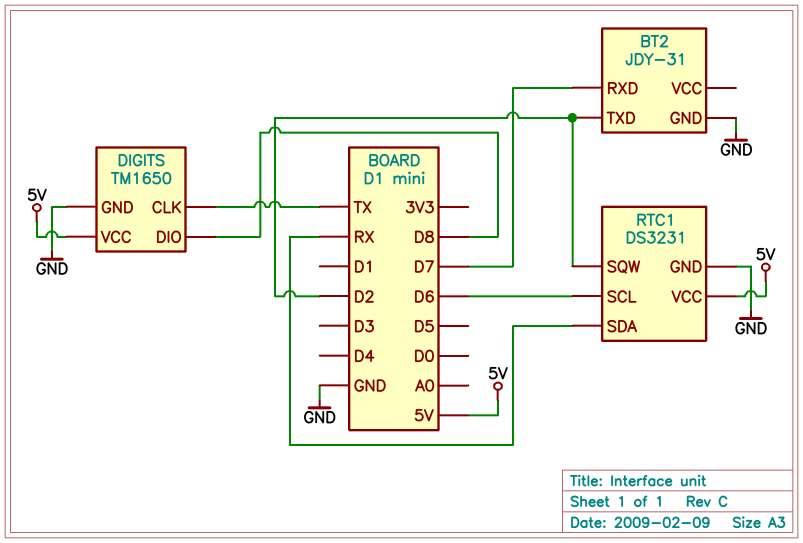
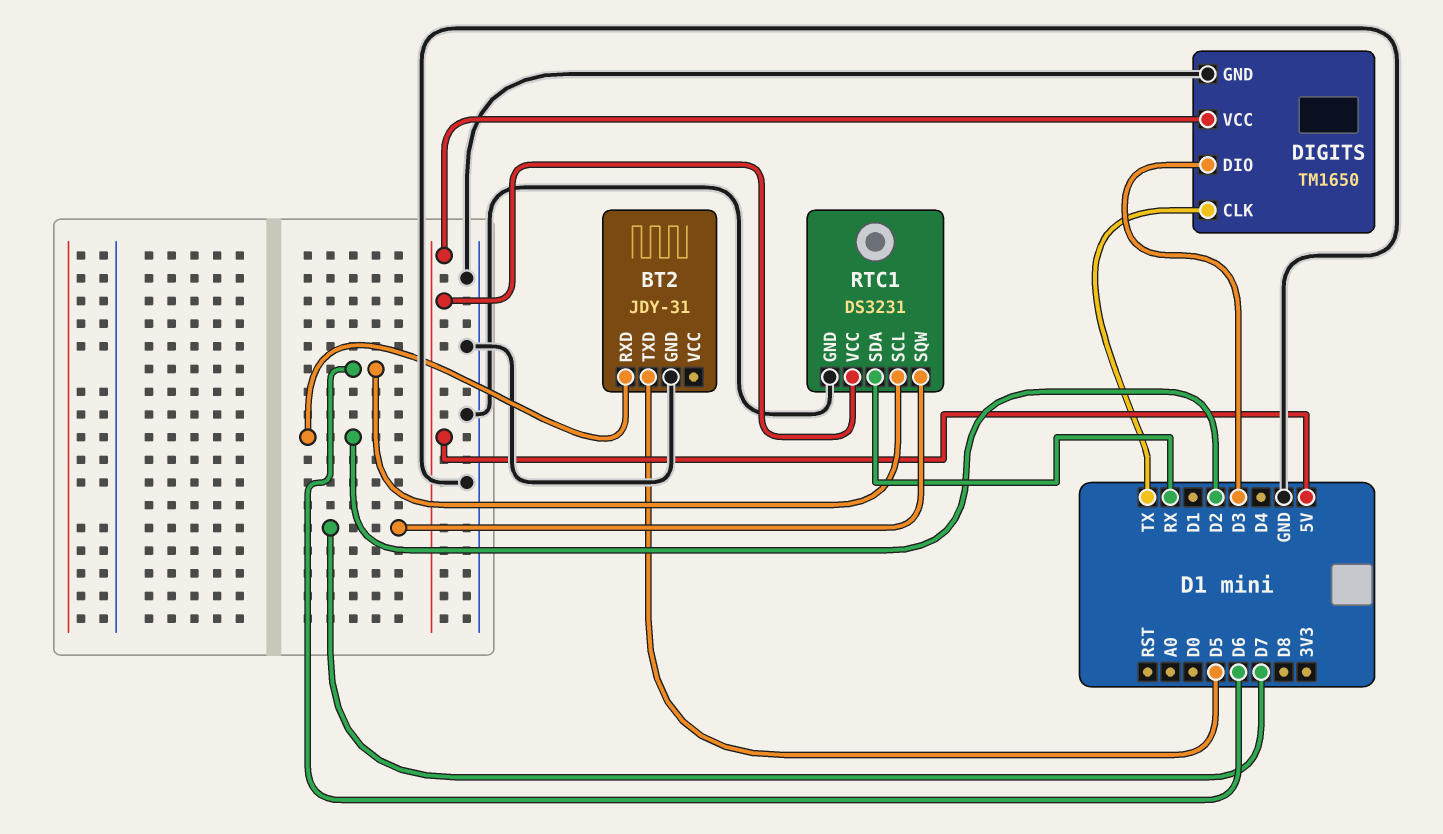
BT2 pin RXD: D7 -> D2
BT2 pin TXD: D2 -> D5
DIGITS pin DIO: D8 -> D3
RTC1 pin SQW: D2 -> D7

